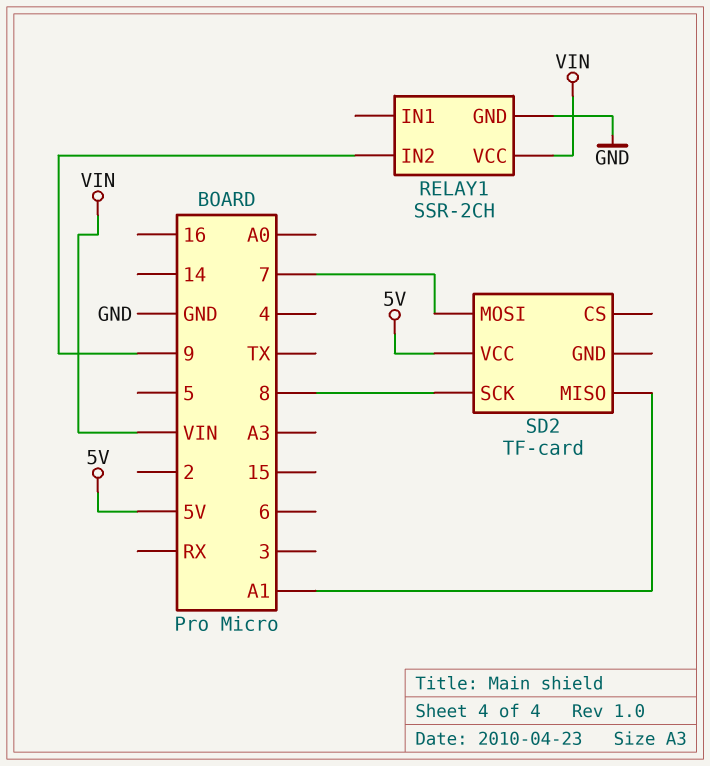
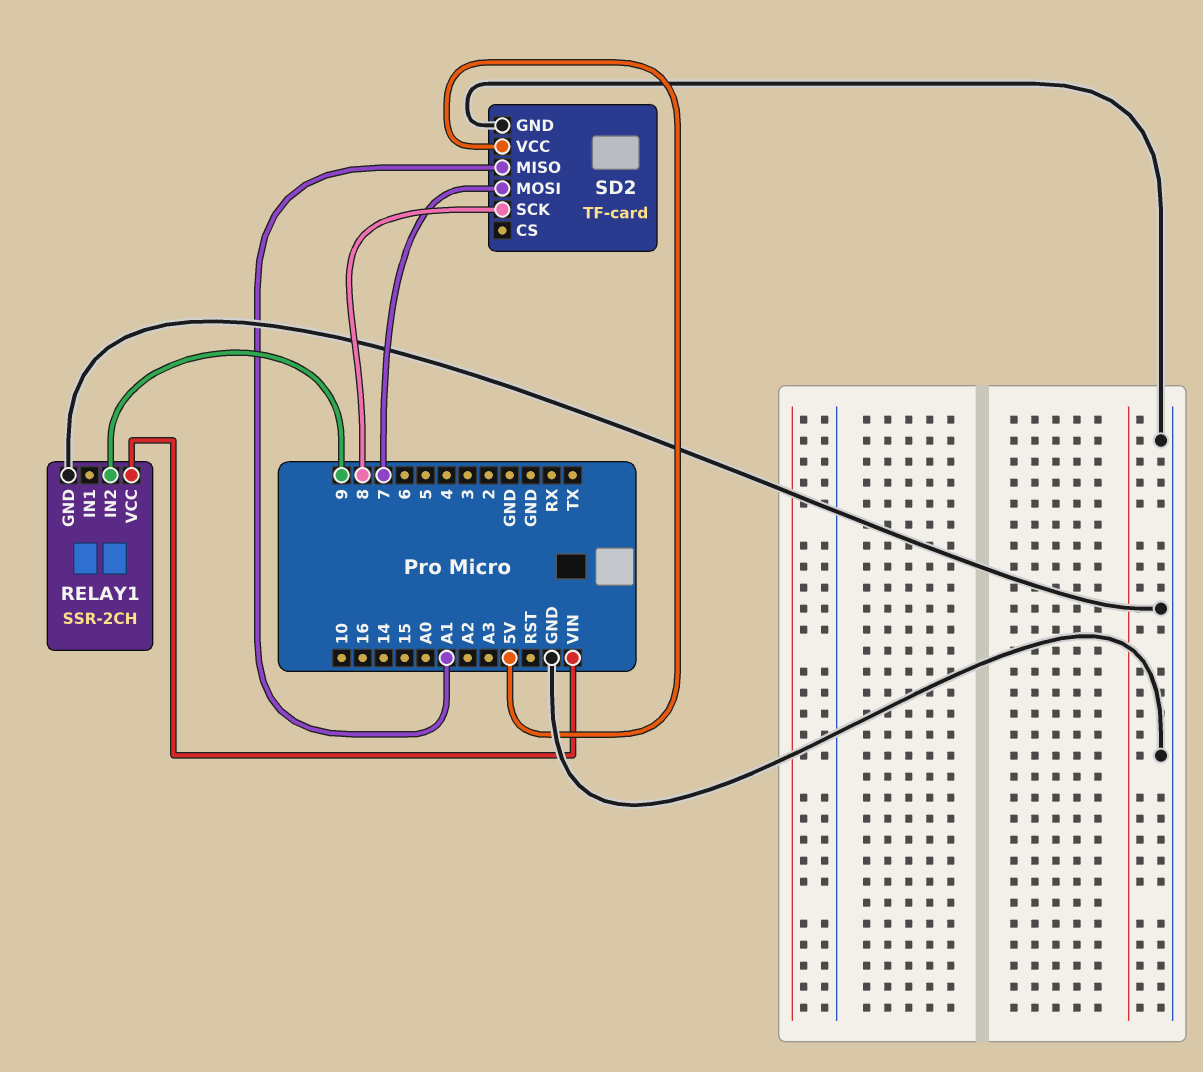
SD2 pin GND: none -> GND

